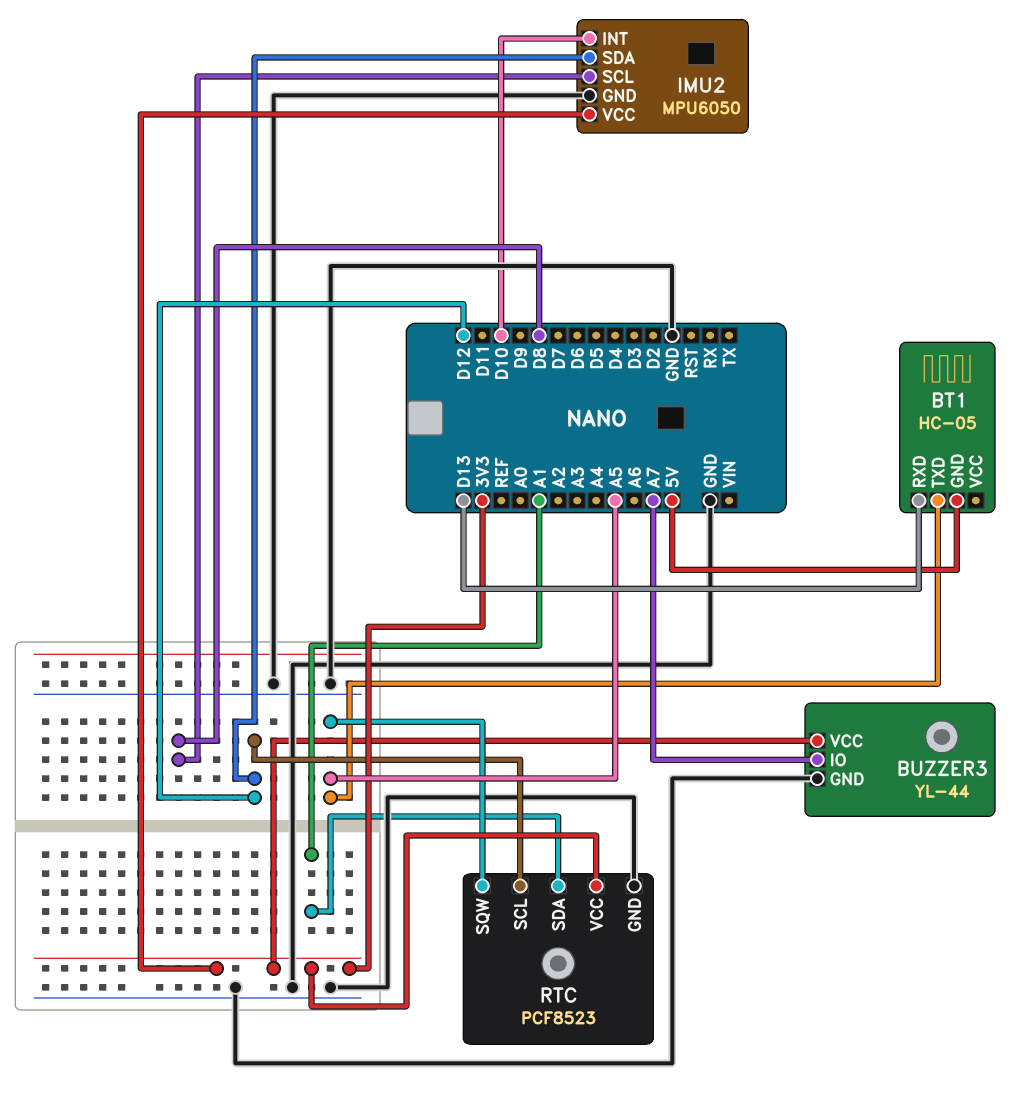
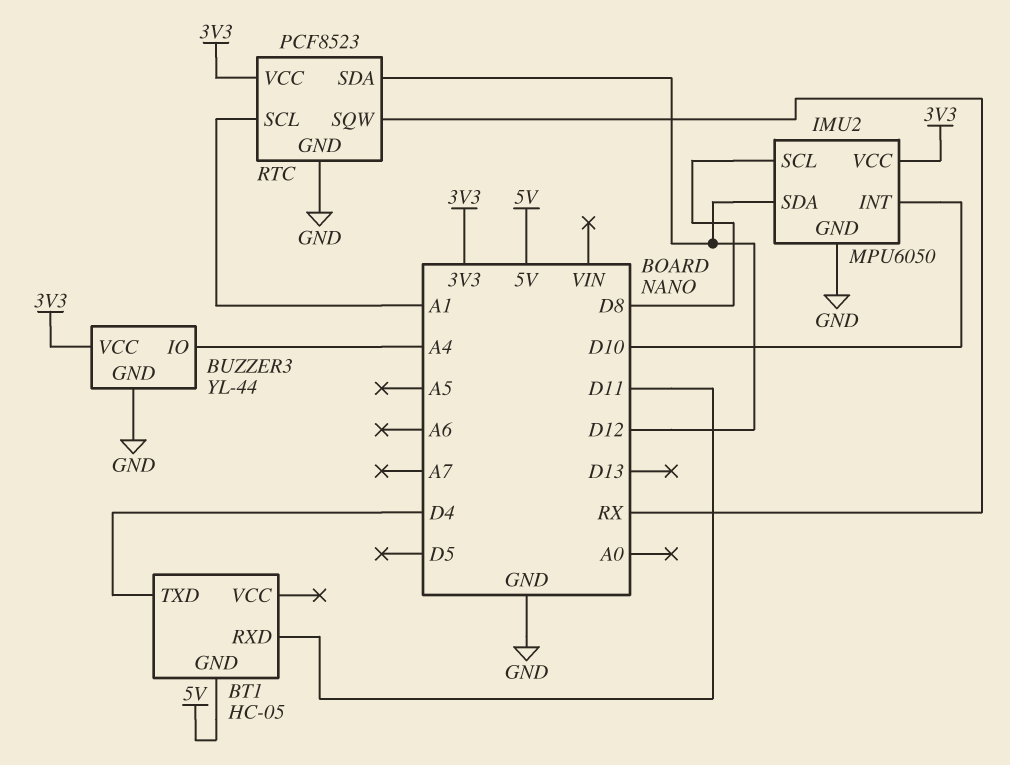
BT1 pin RXD: D13 -> D11
BT1 pin TXD: A5 -> D4
BUZZER3 pin IO: A7 -> A4
RTC pin SCL: D12 -> A1
RTC pin SDA: A1 -> D12
RTC pin SQW: A5 -> RX

